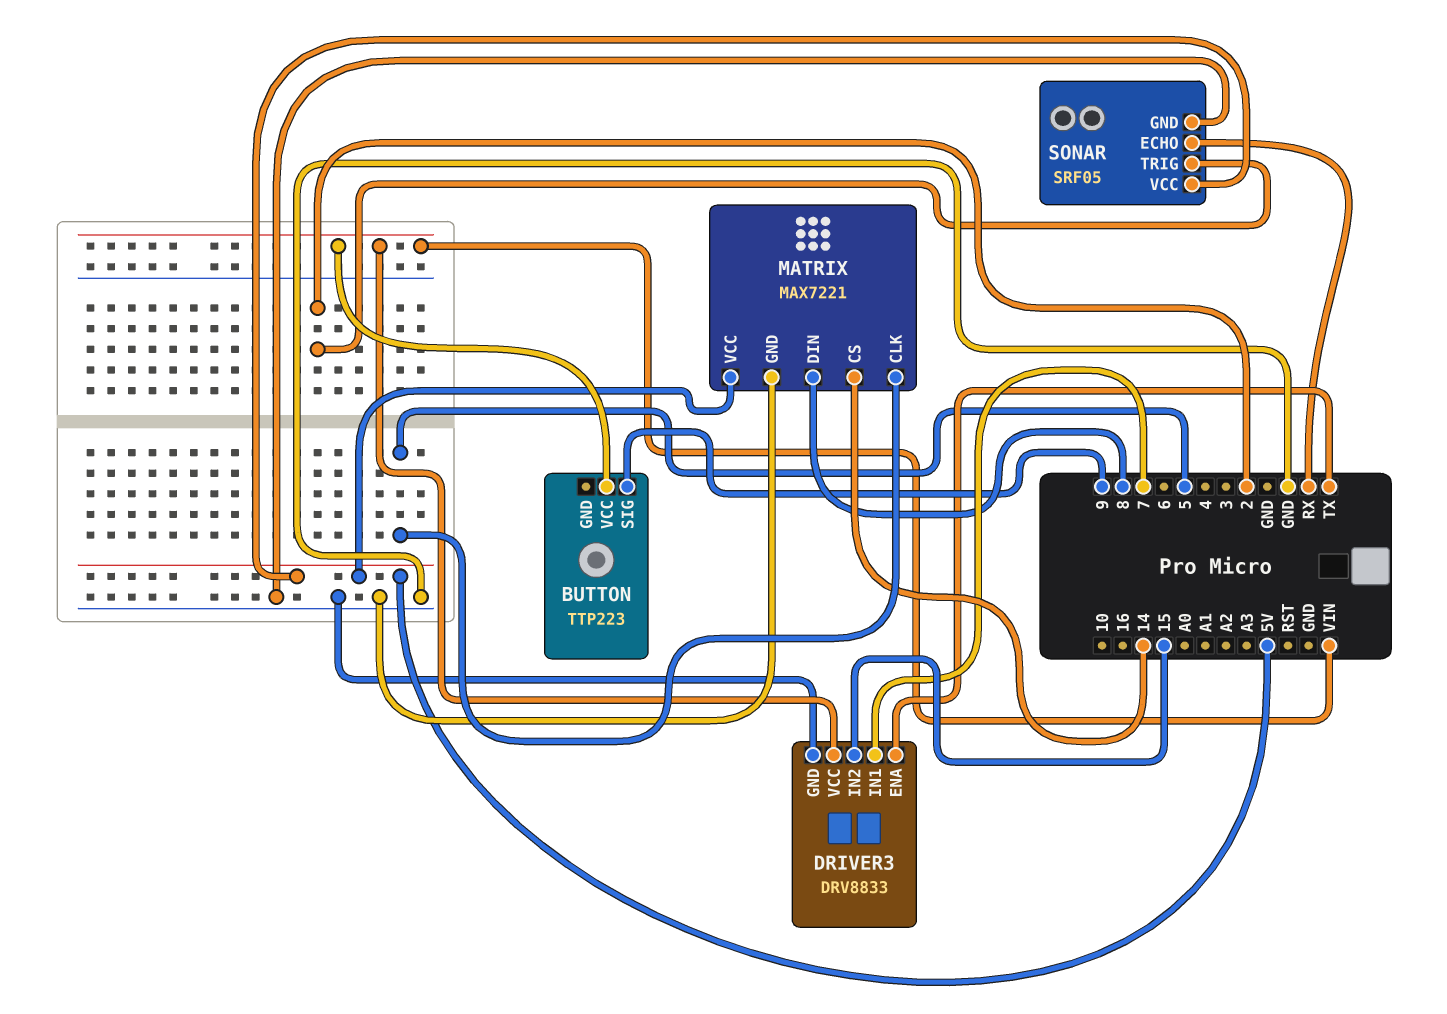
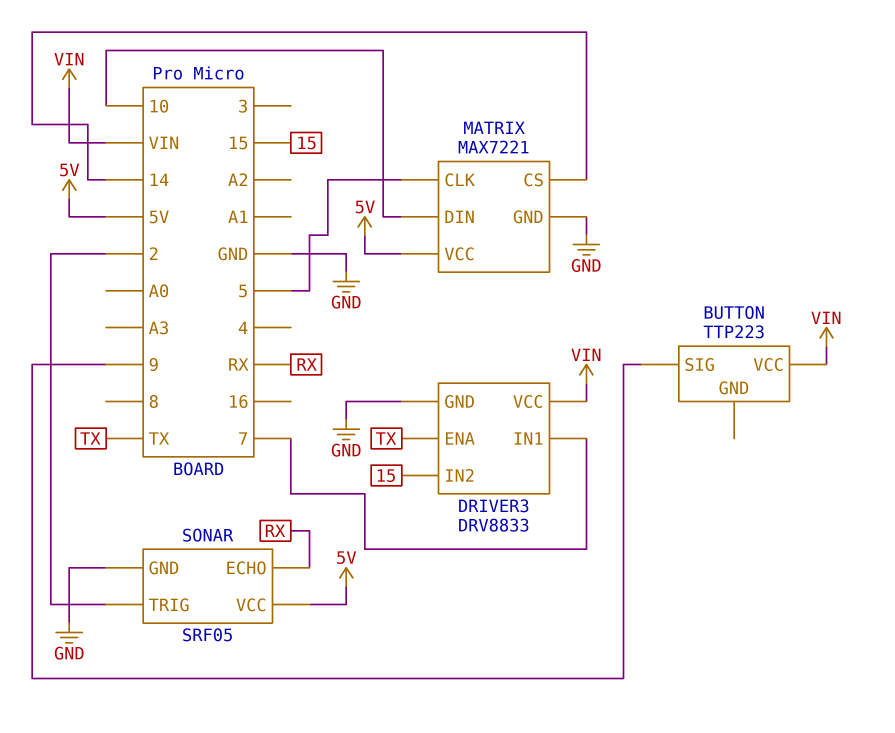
MATRIX pin DIN: 8 -> 10

